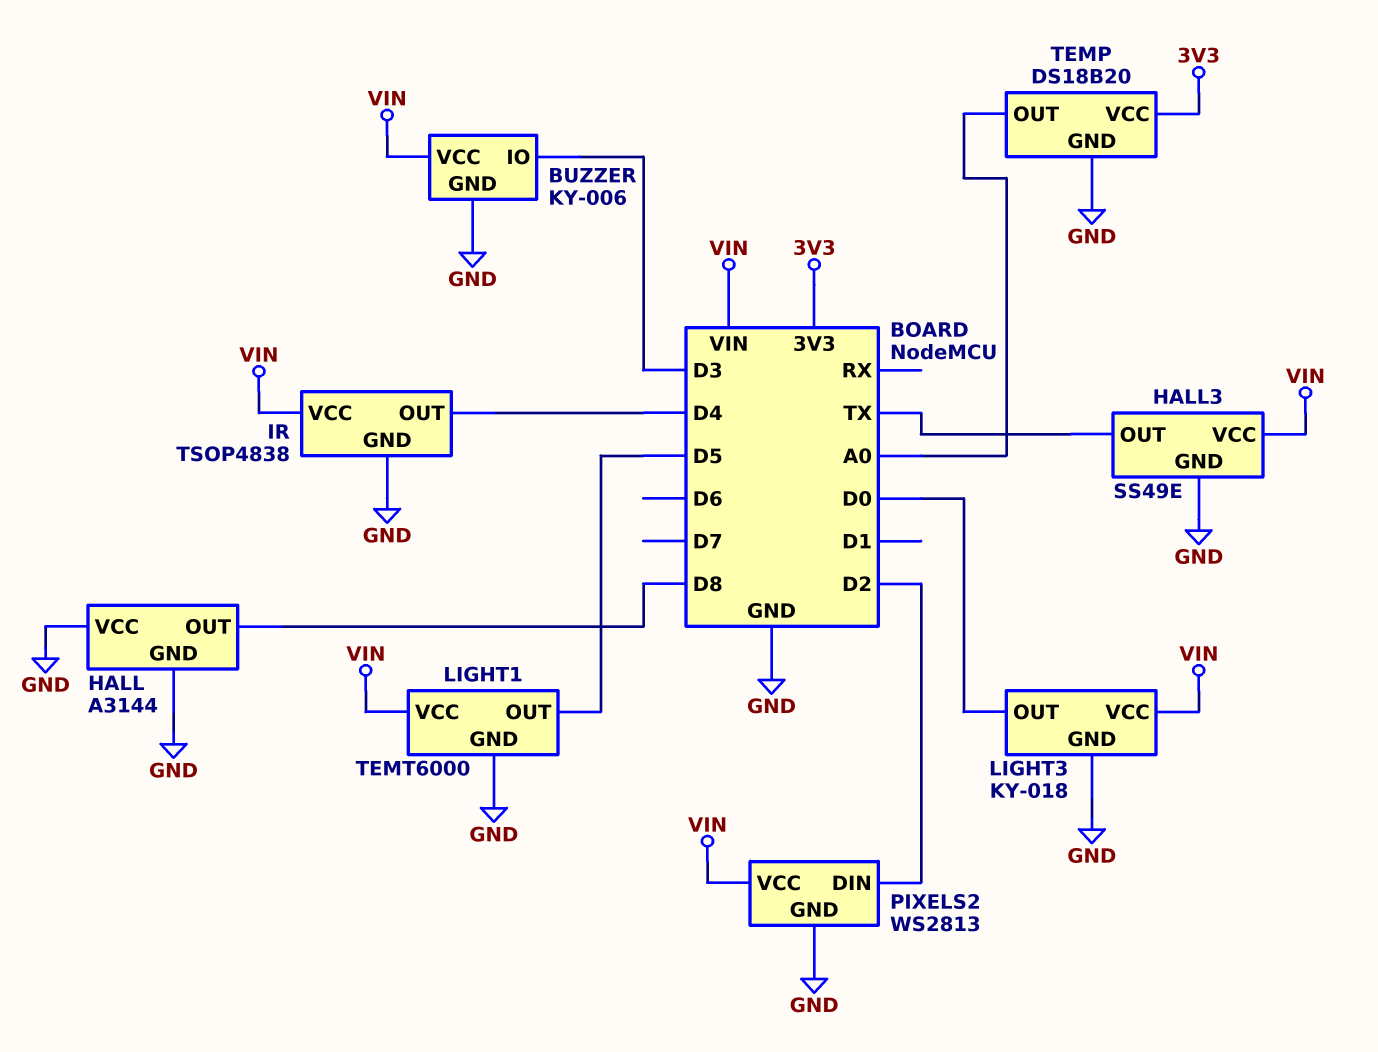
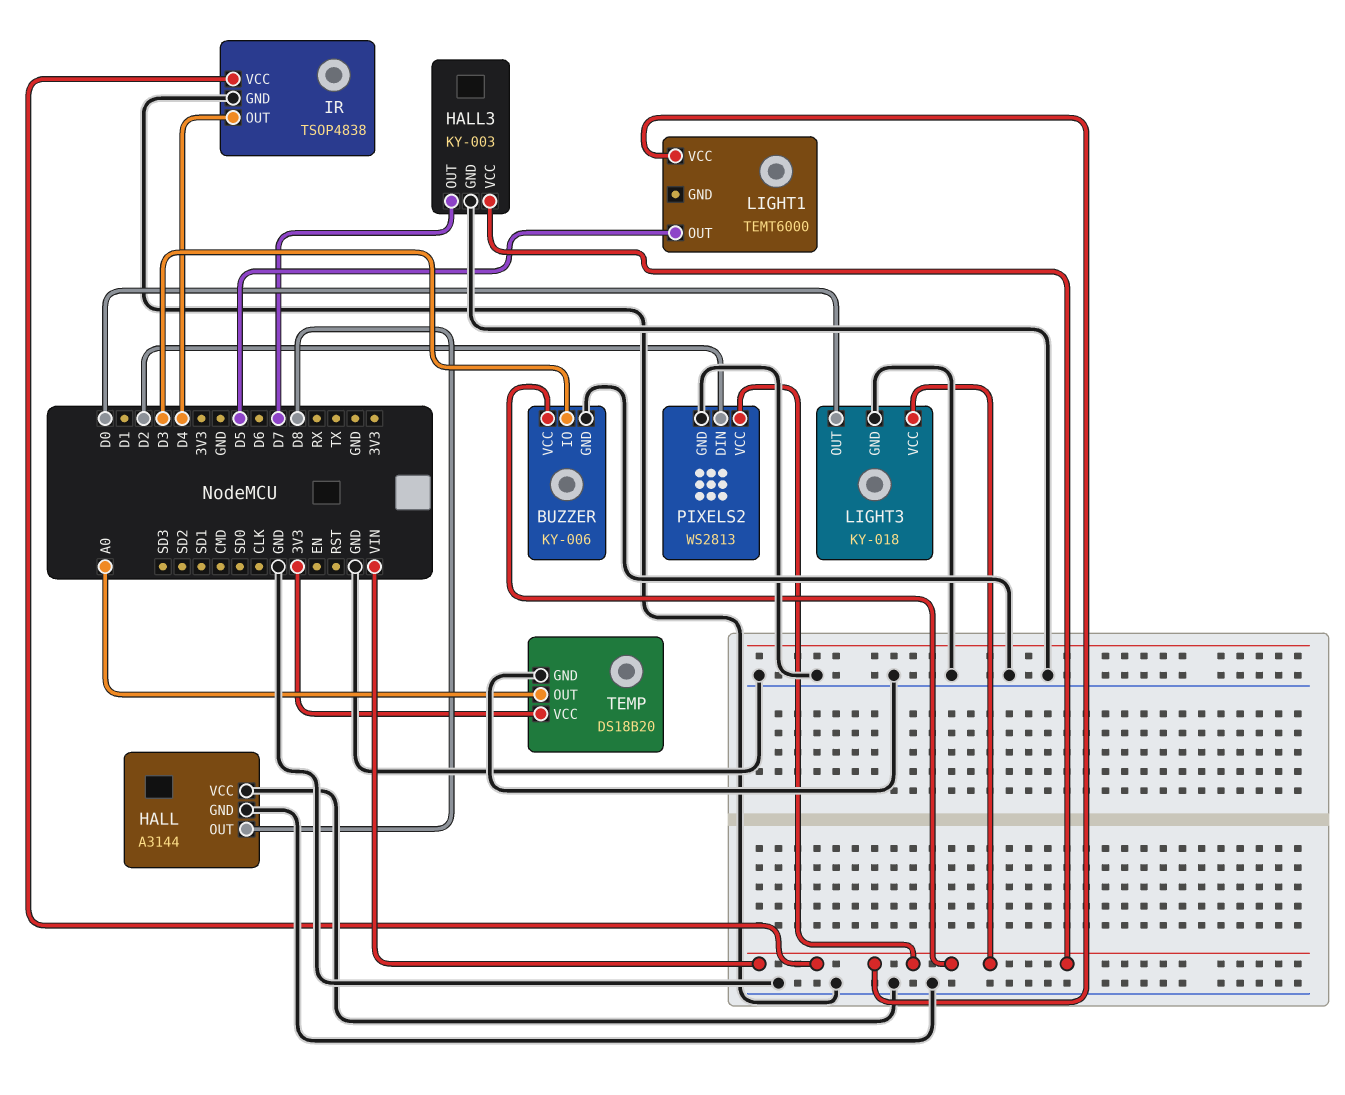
HALL3: SS49E -> KY-003
HALL3 pin OUT: TX -> D7
LIGHT1 pin GND: GND -> none

